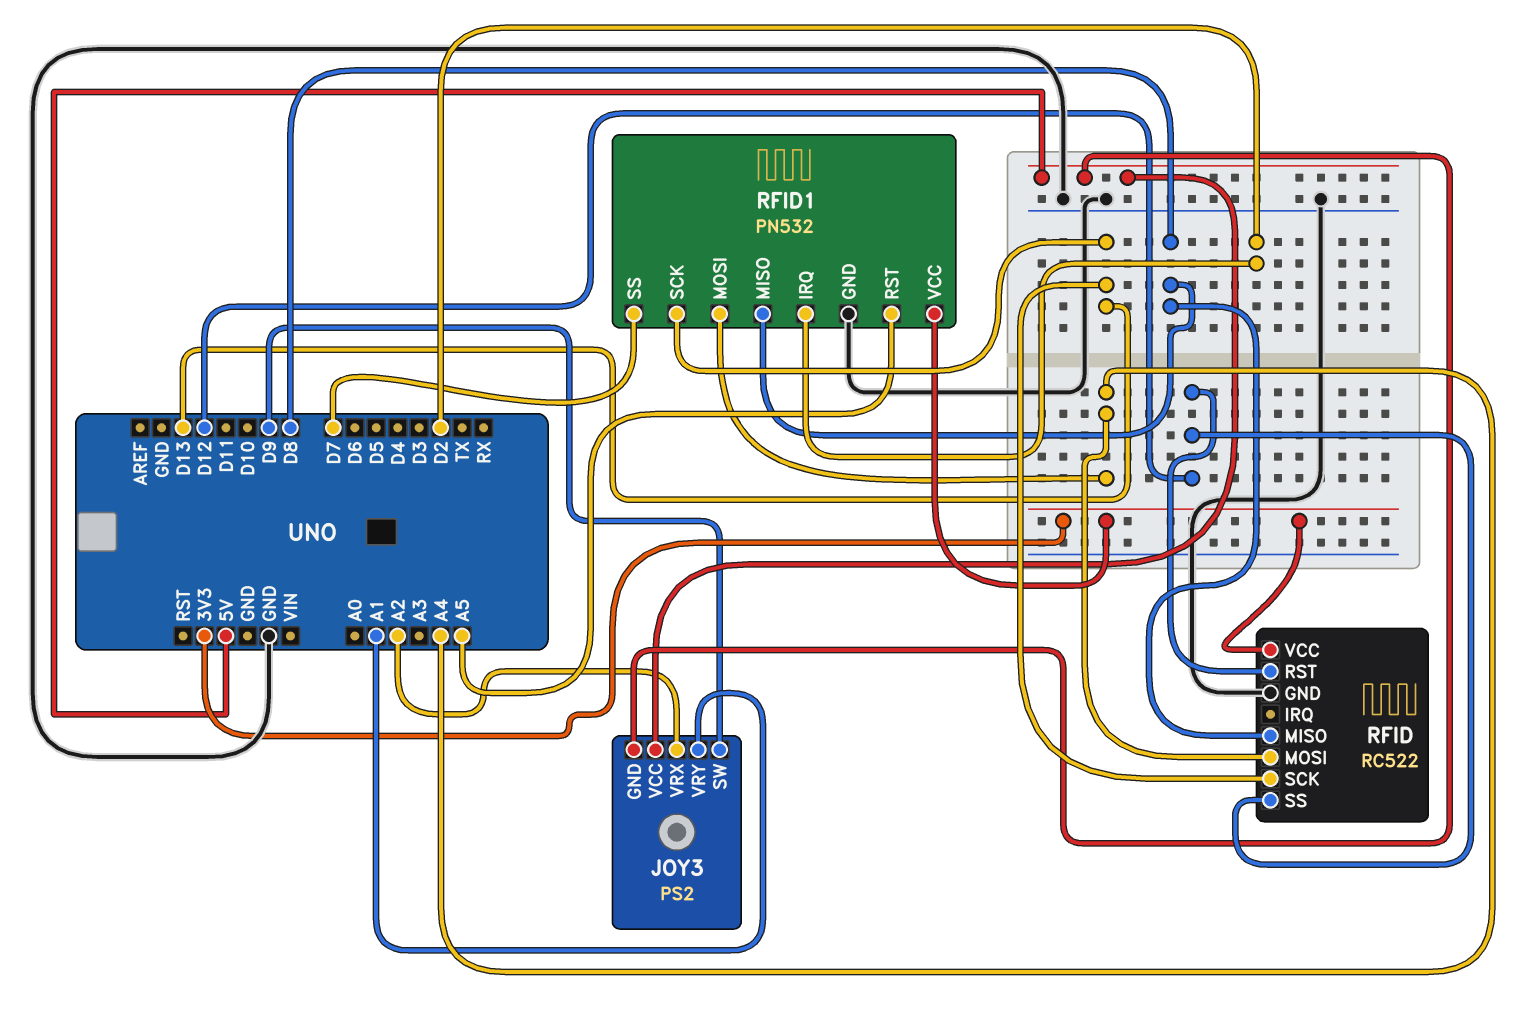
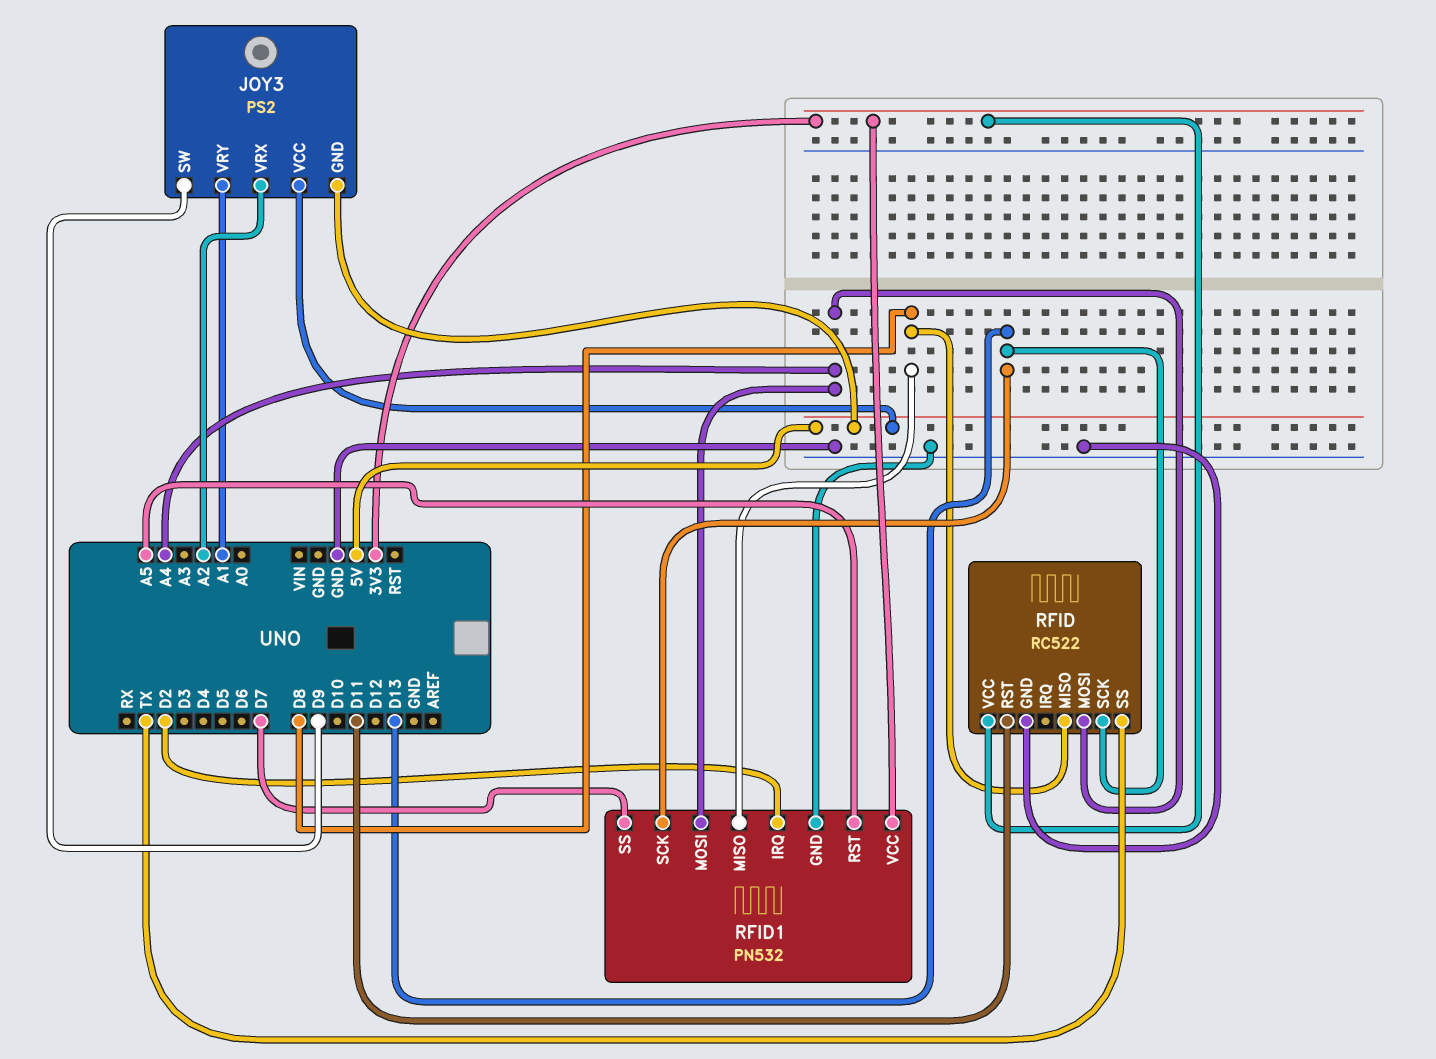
RFID pin RST: D12 -> D11
RFID pin SS: D12 -> TX

